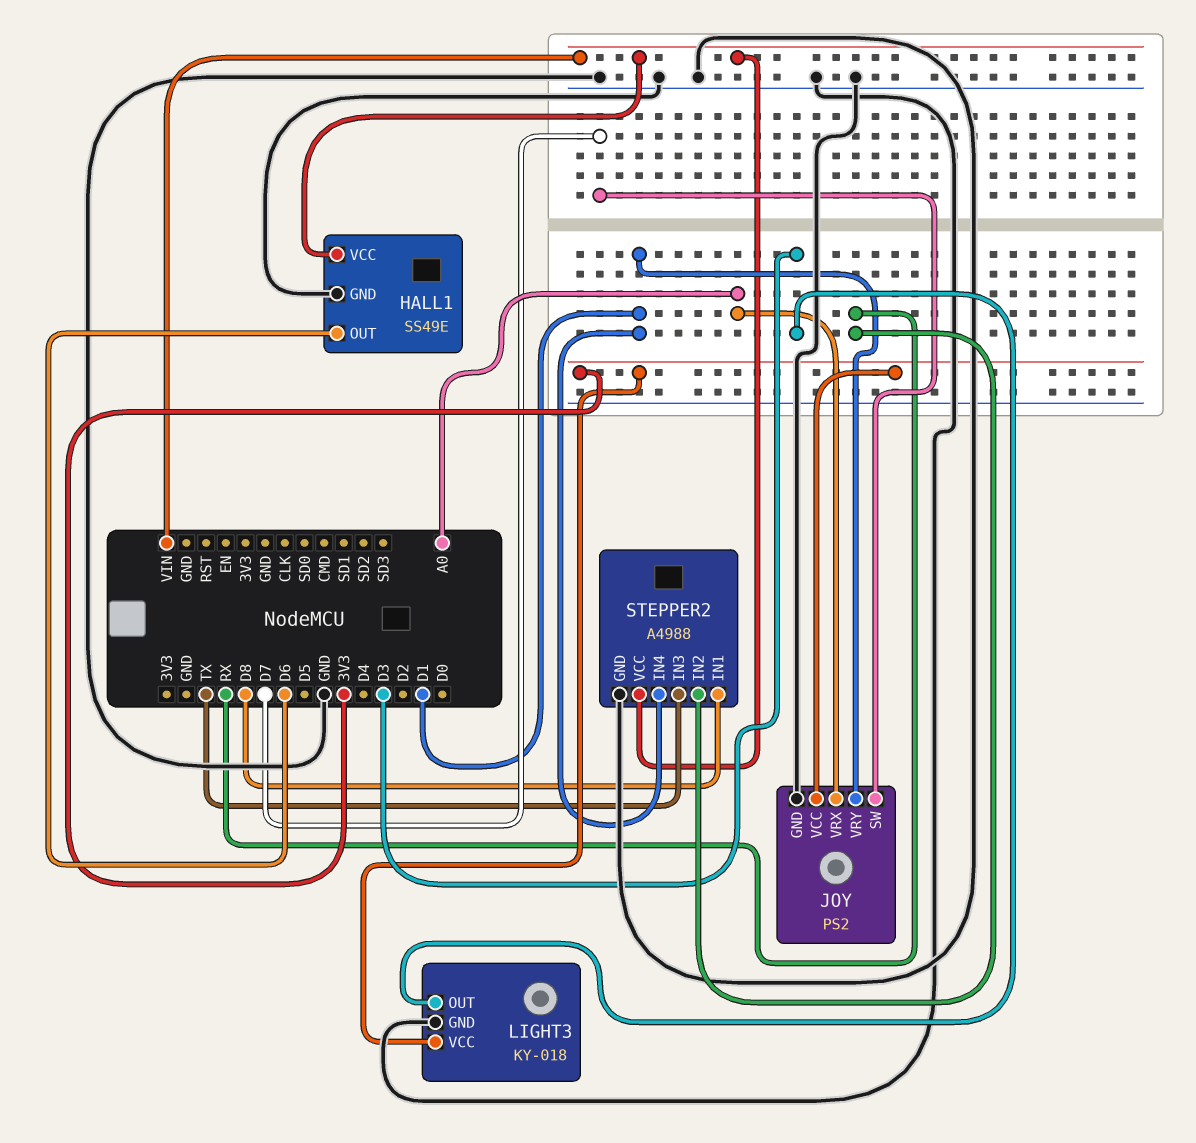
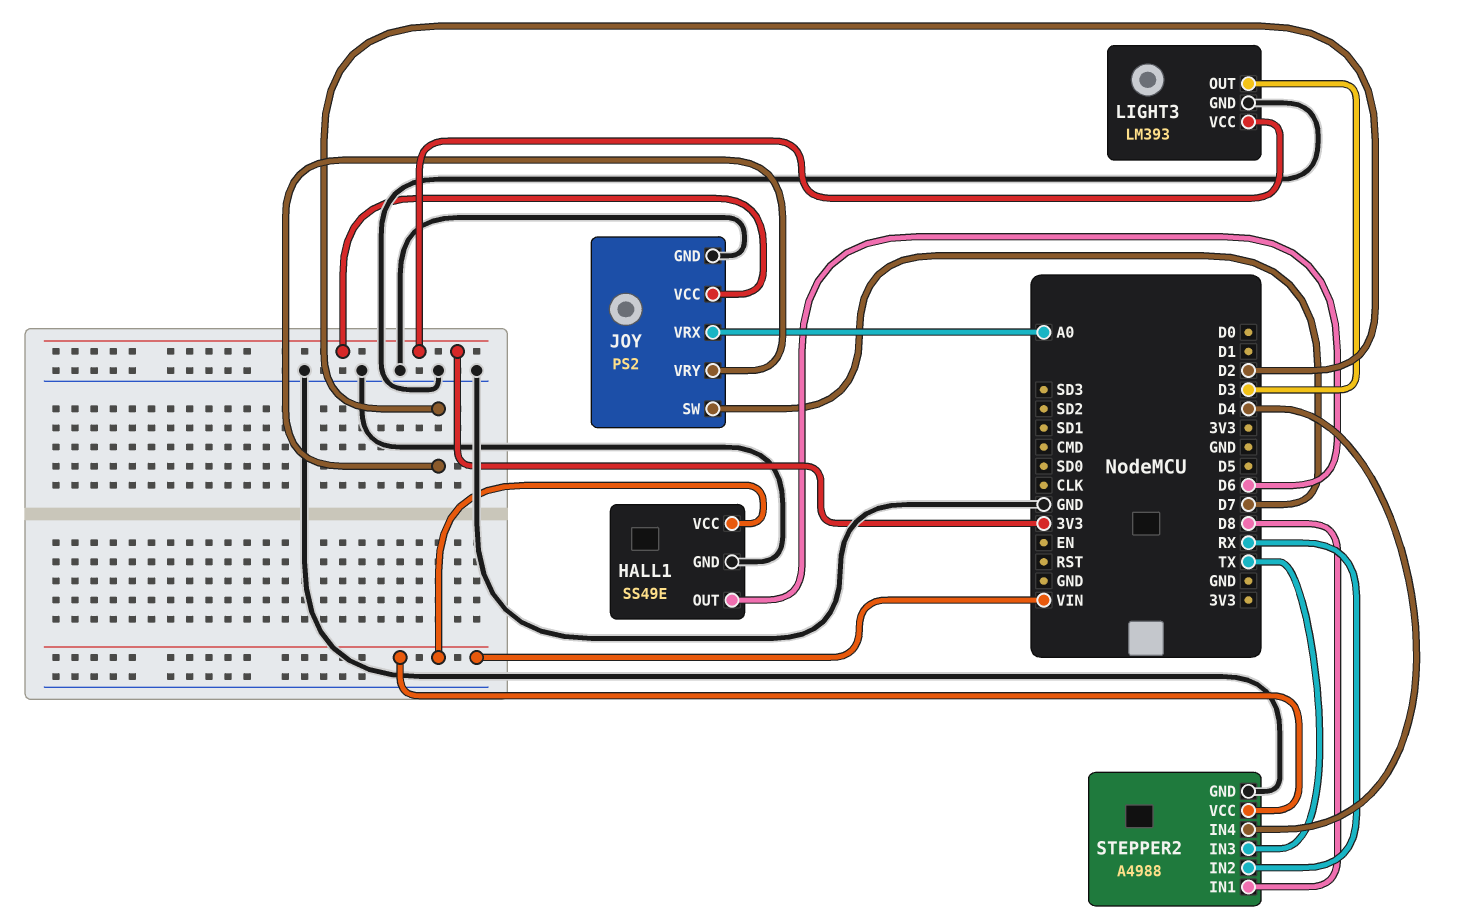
JOY pin VRY: D1 -> D2
LIGHT3: KY-018 -> LM393
STEPPER2 pin IN4: D1 -> D4

